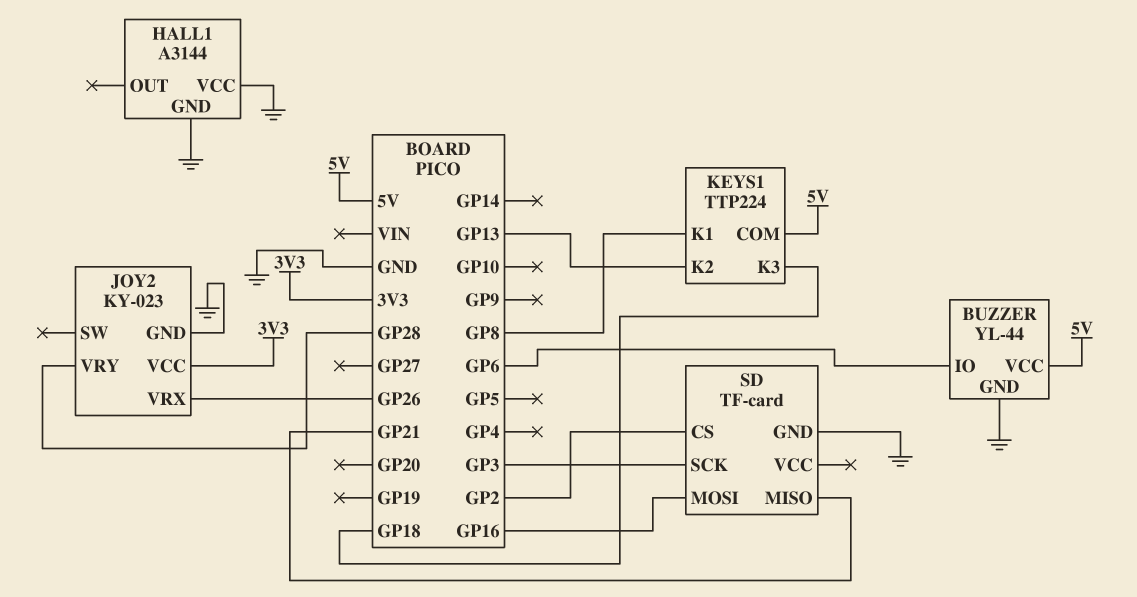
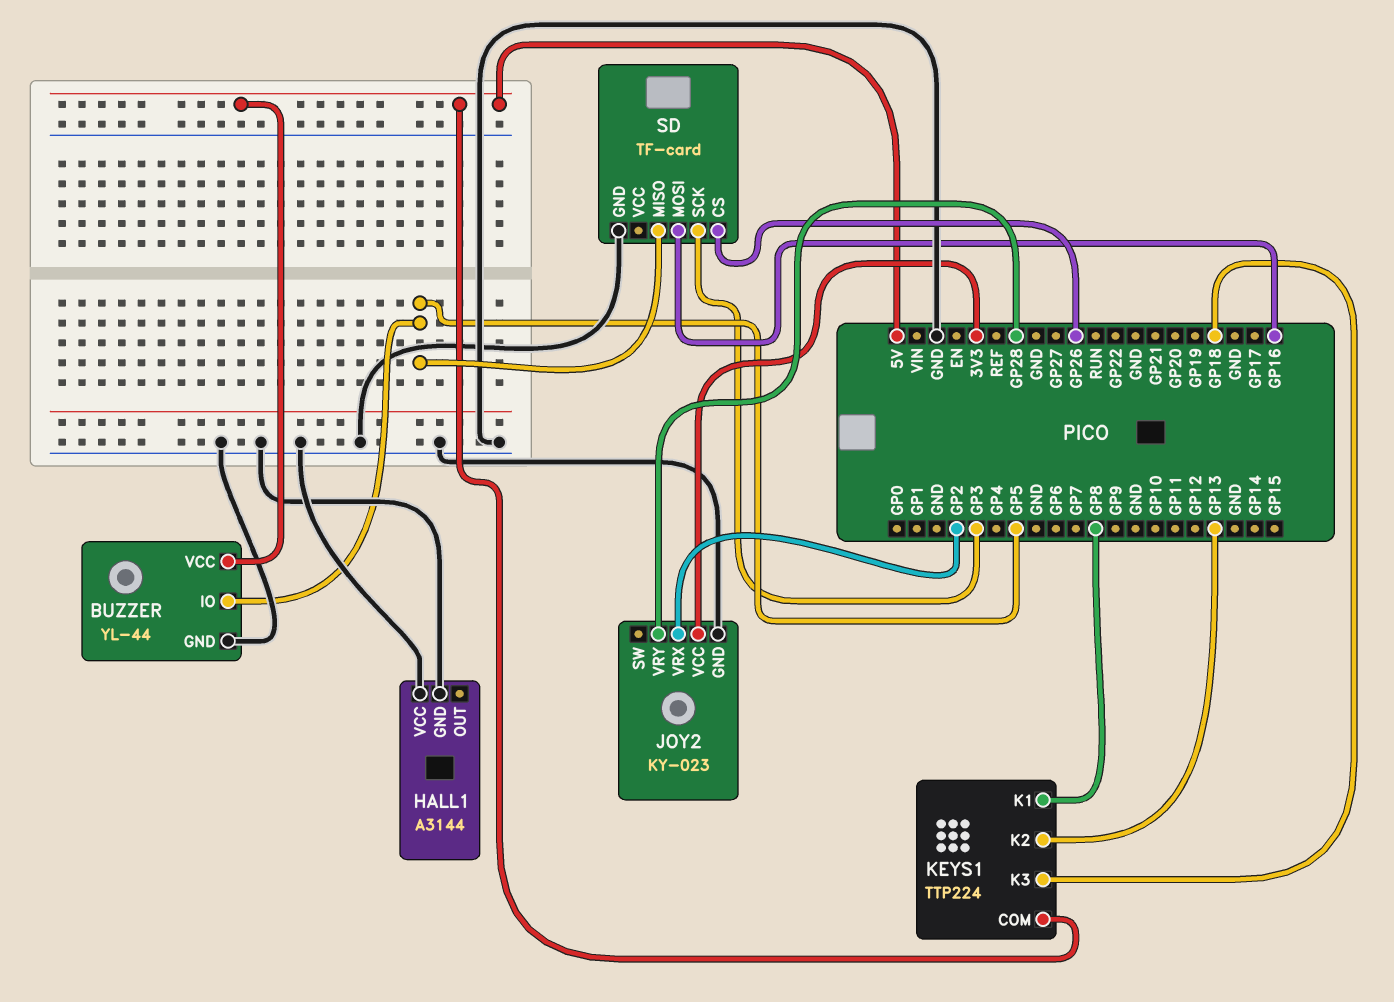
BUZZER pin IO: GP6 -> GP5
JOY2 pin VRX: GP26 -> GP2
SD pin CS: GP2 -> GP26
SD pin MISO: GP21 -> GP5

